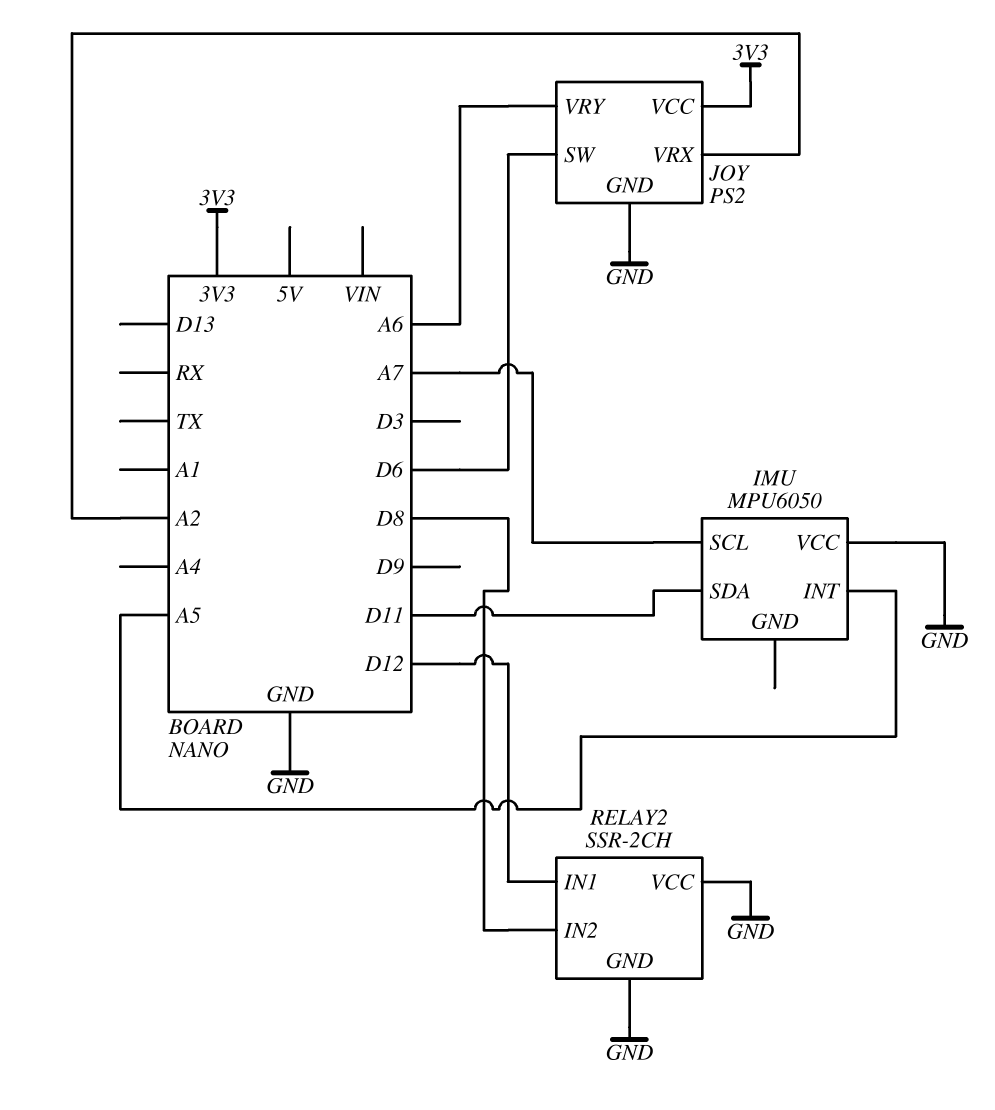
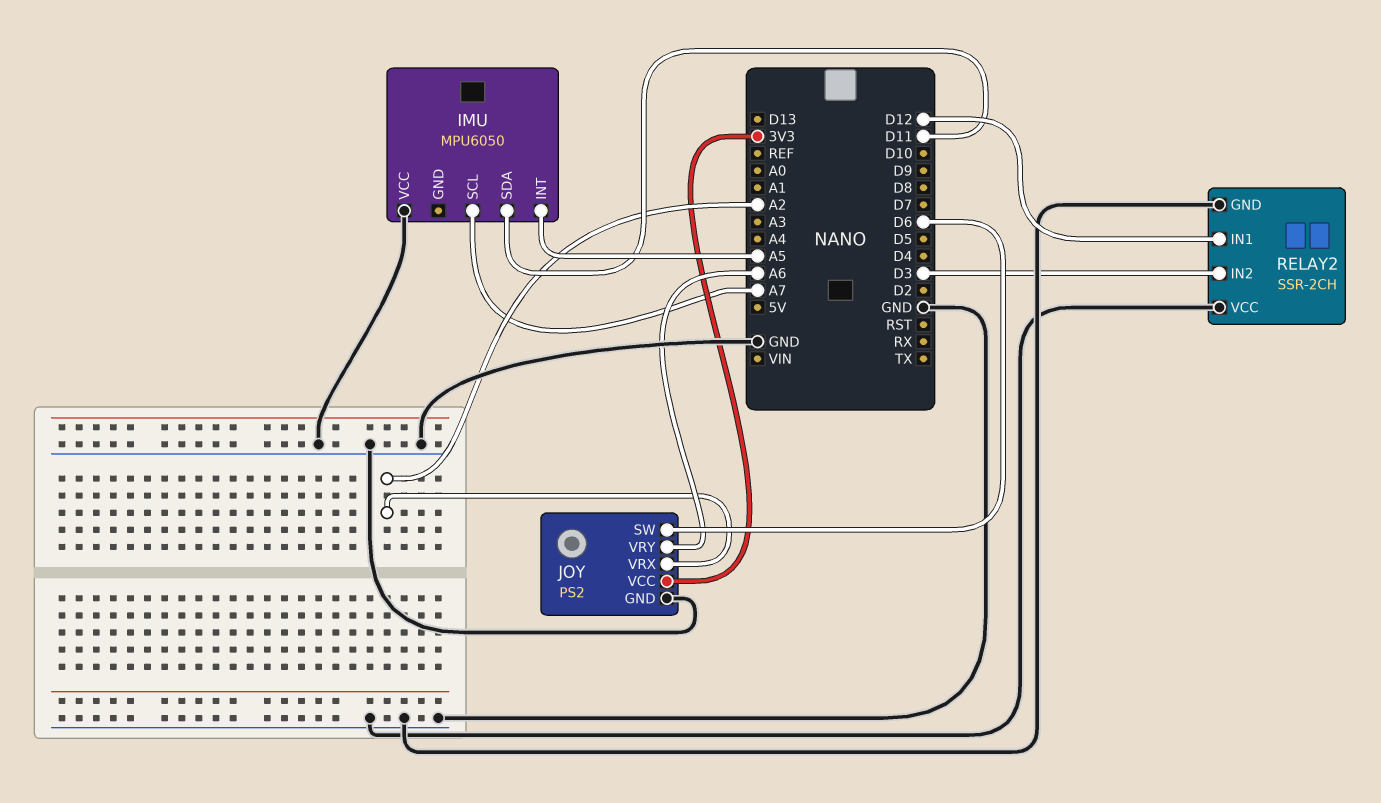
RELAY2 pin IN2: D8 -> D3

